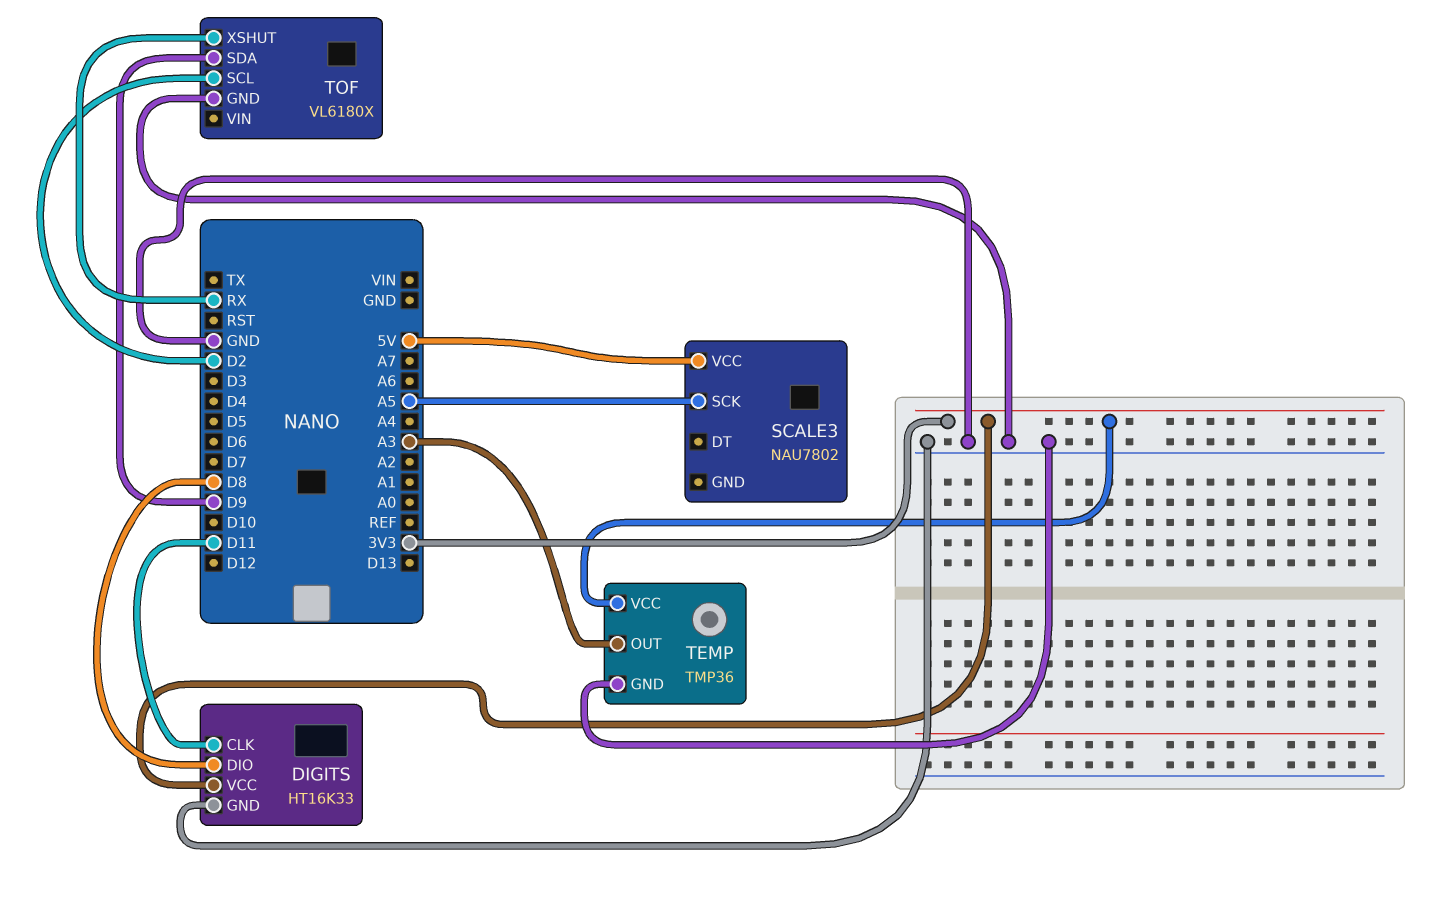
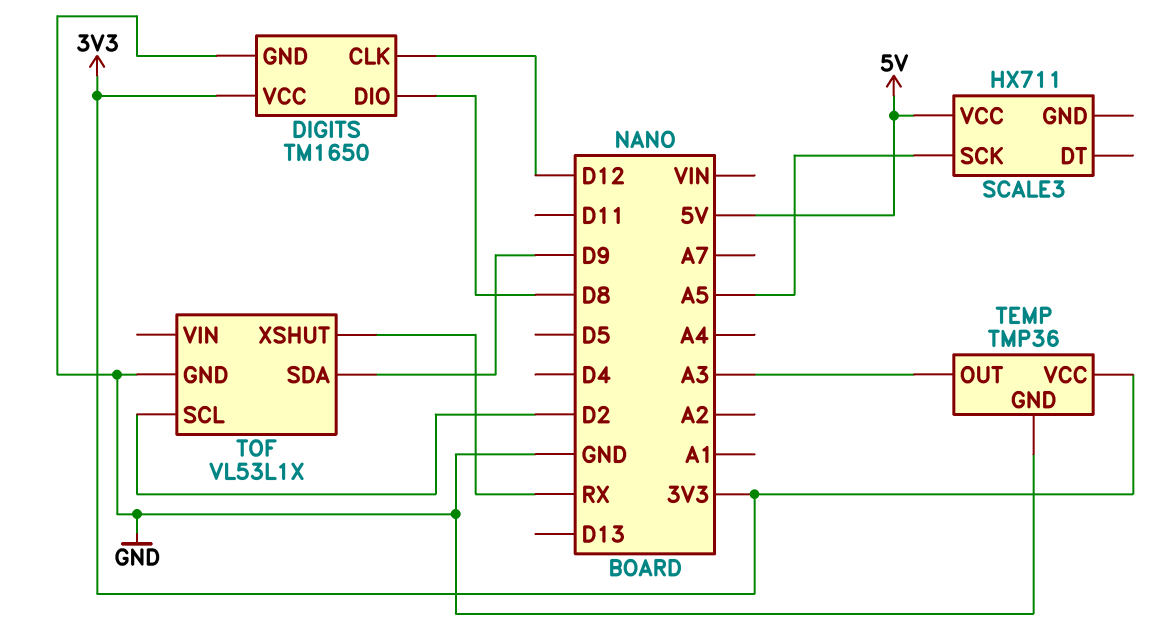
DIGITS: HT16K33 -> TM1650
DIGITS pin CLK: D11 -> D12
SCALE3: NAU7802 -> HX711
TOF: VL6180X -> VL53L1X

